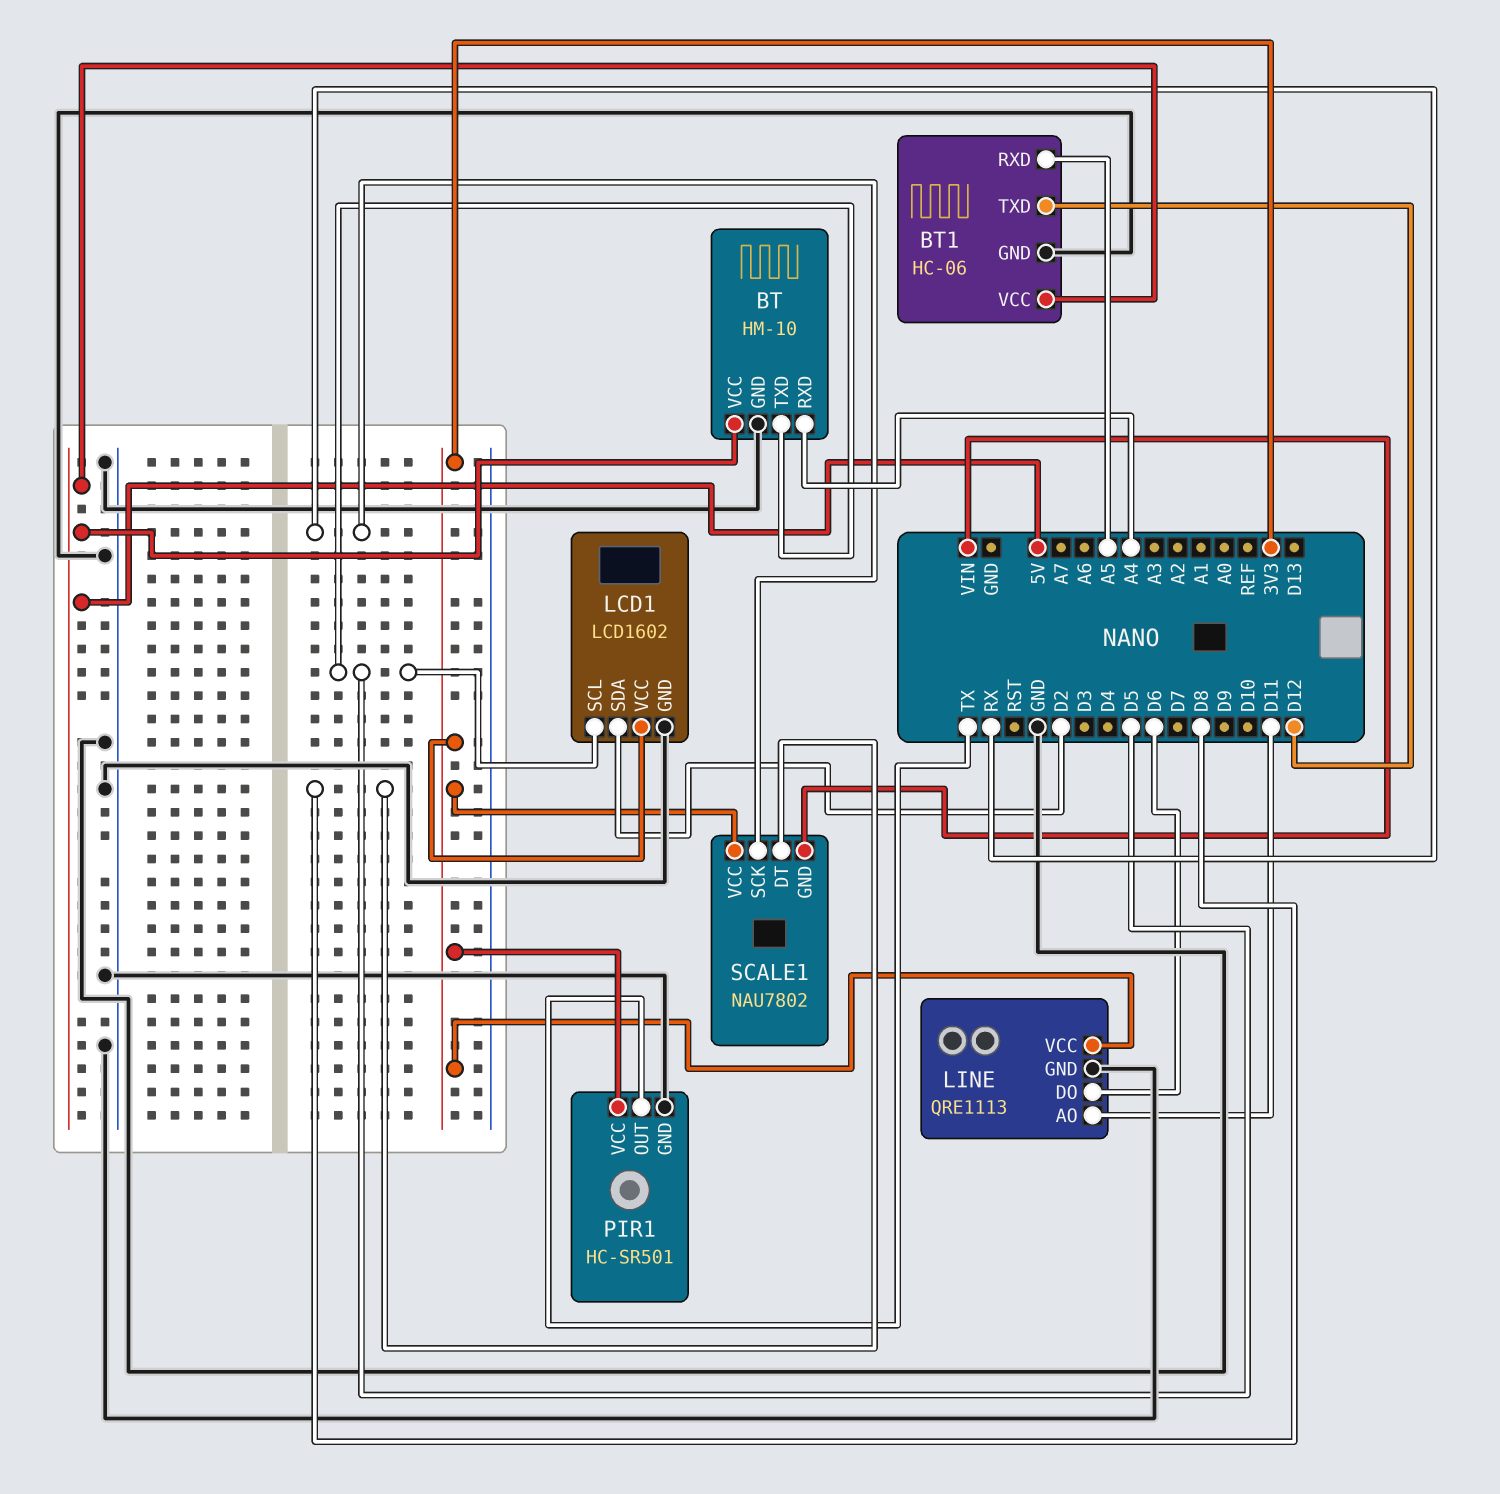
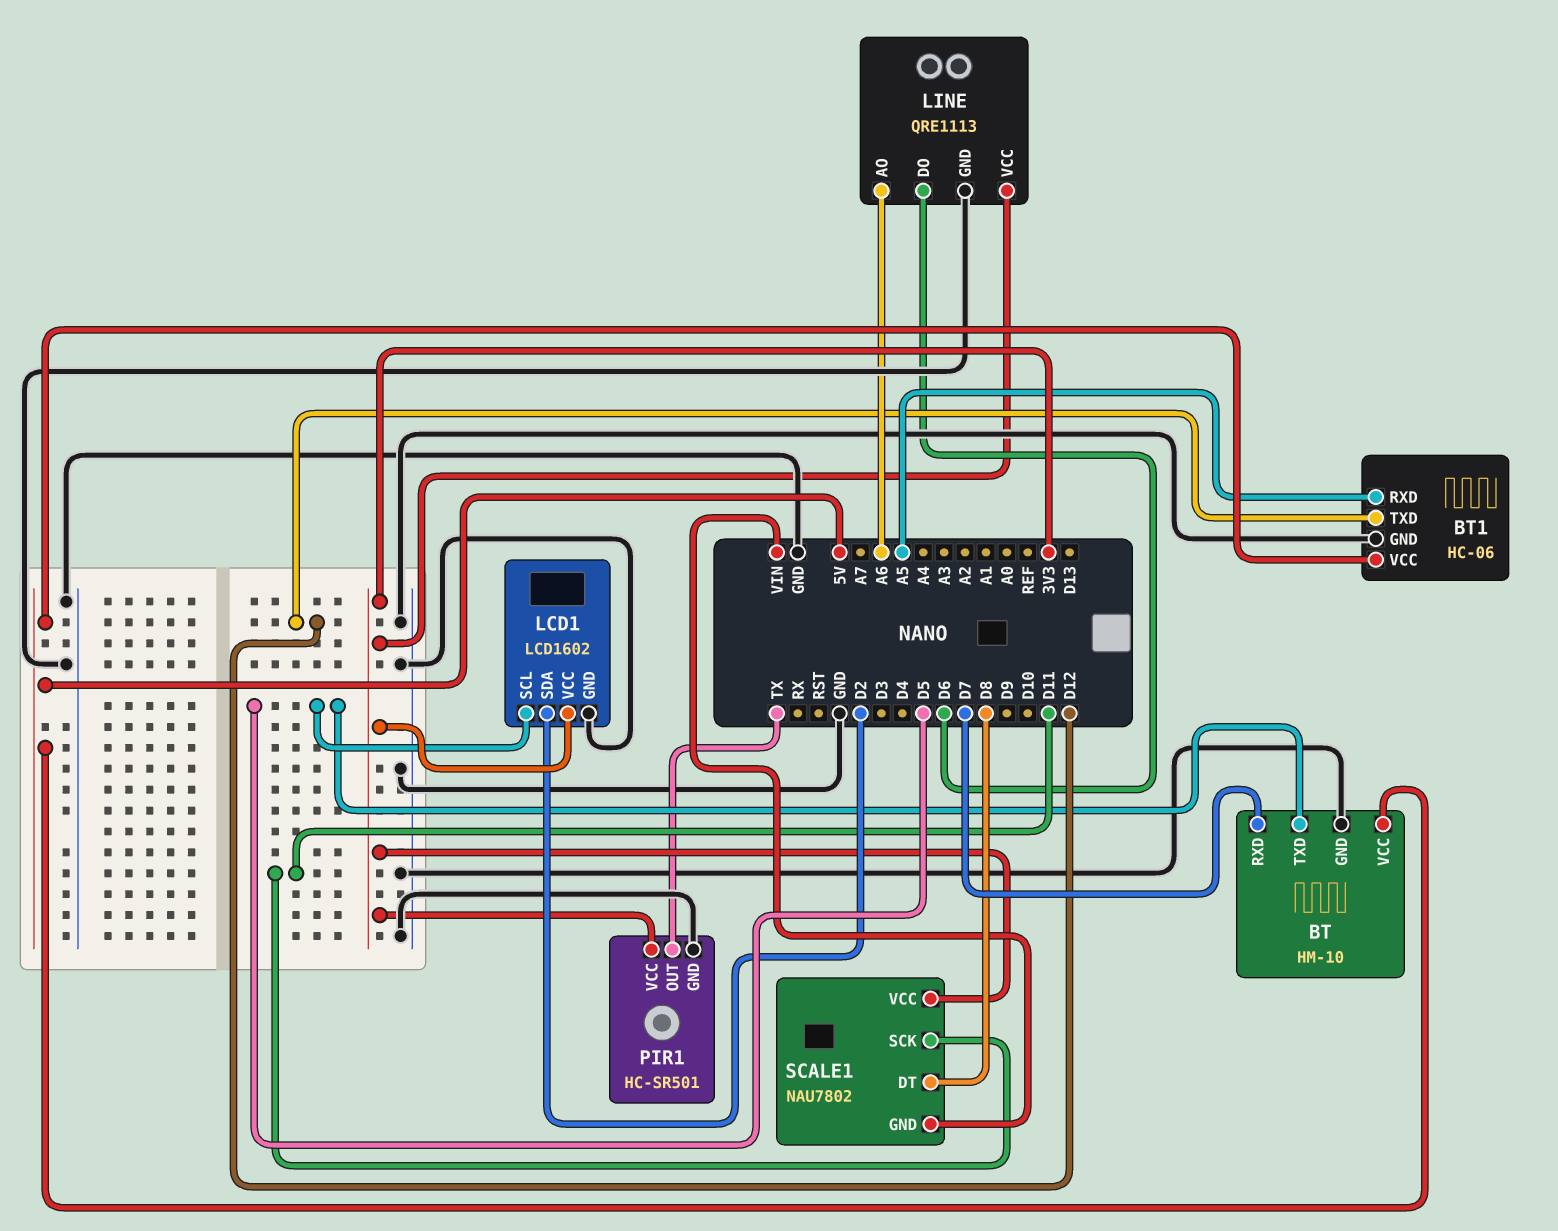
BT pin RXD: A4 -> D7
LINE pin AO: D11 -> A6
SCALE1 pin SCK: RX -> D11

